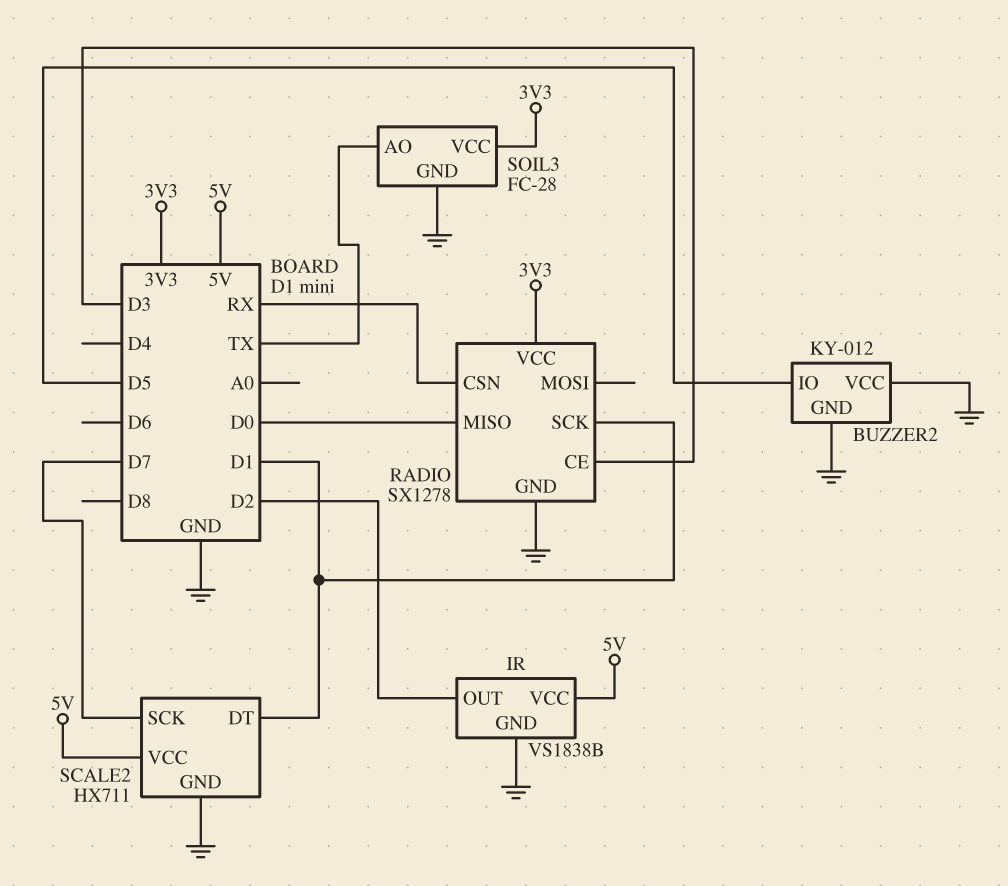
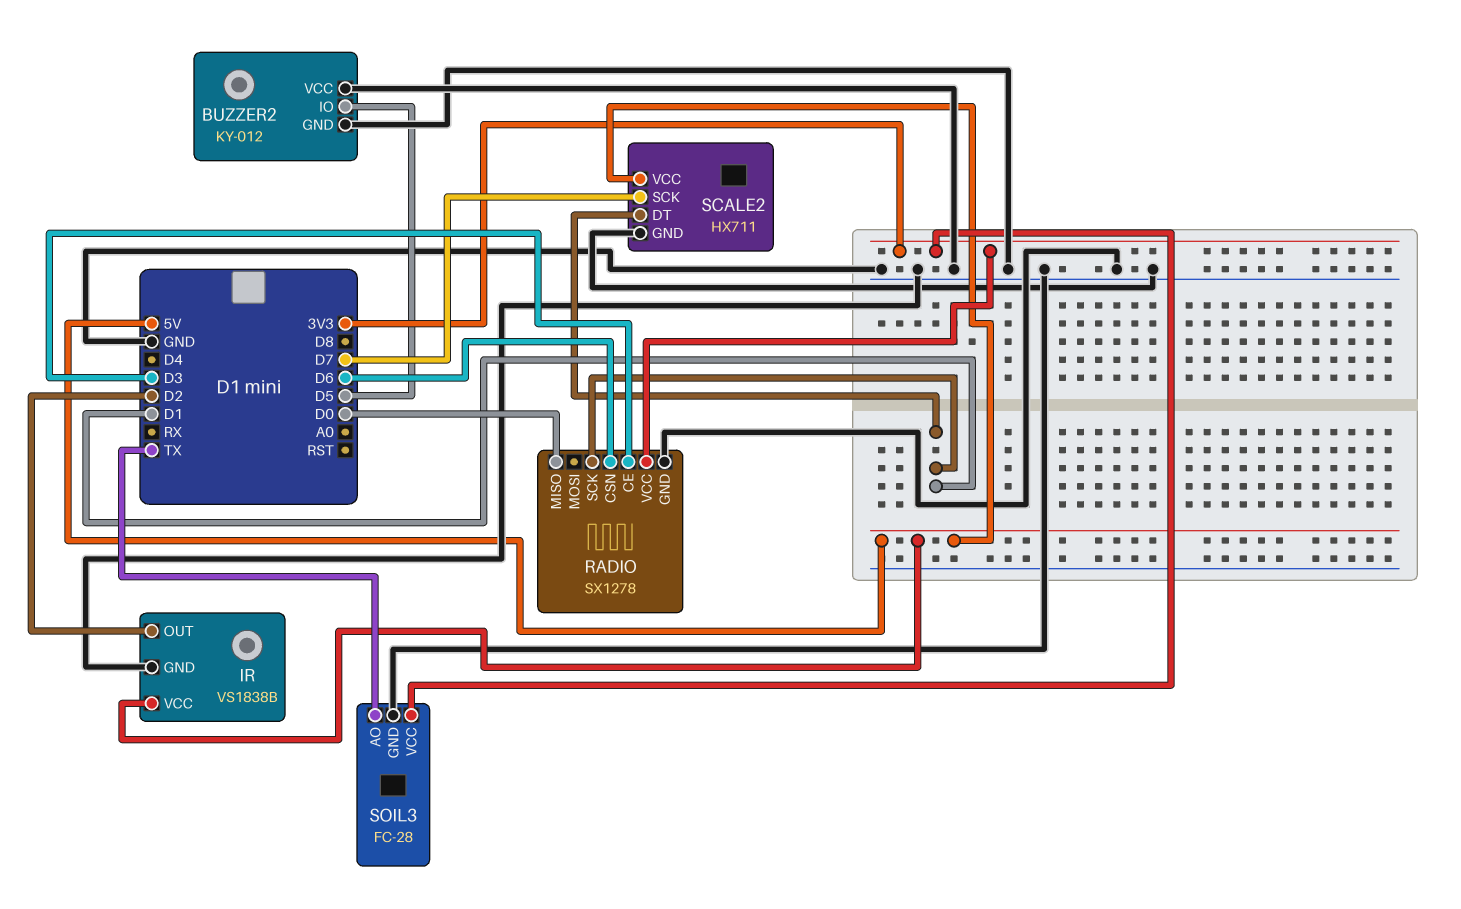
RADIO pin CSN: RX -> D6

